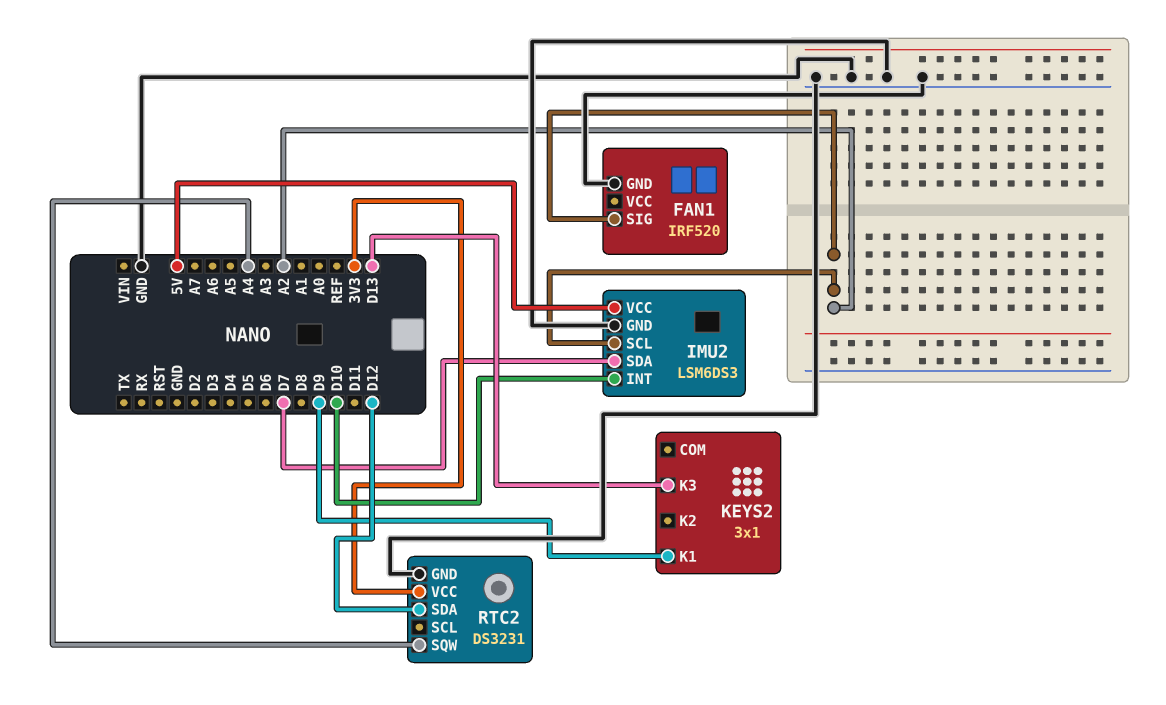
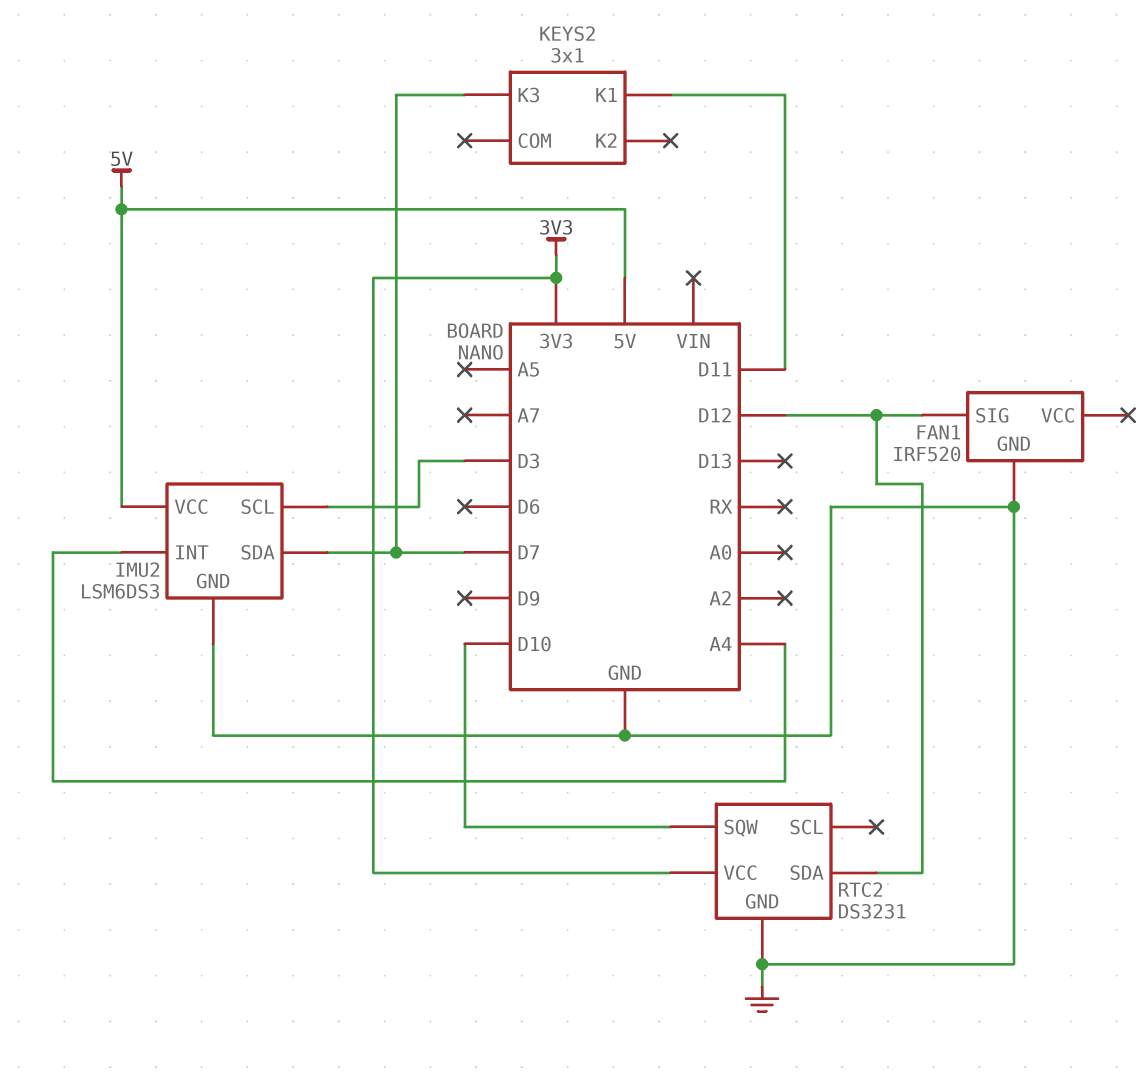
FAN1 pin SIG: A2 -> D12
IMU2 pin INT: D10 -> A4
IMU2 pin SCL: A2 -> D3
KEYS2 pin K1: D9 -> D11
KEYS2 pin K3: D13 -> D7
RTC2 pin SQW: A4 -> D10

